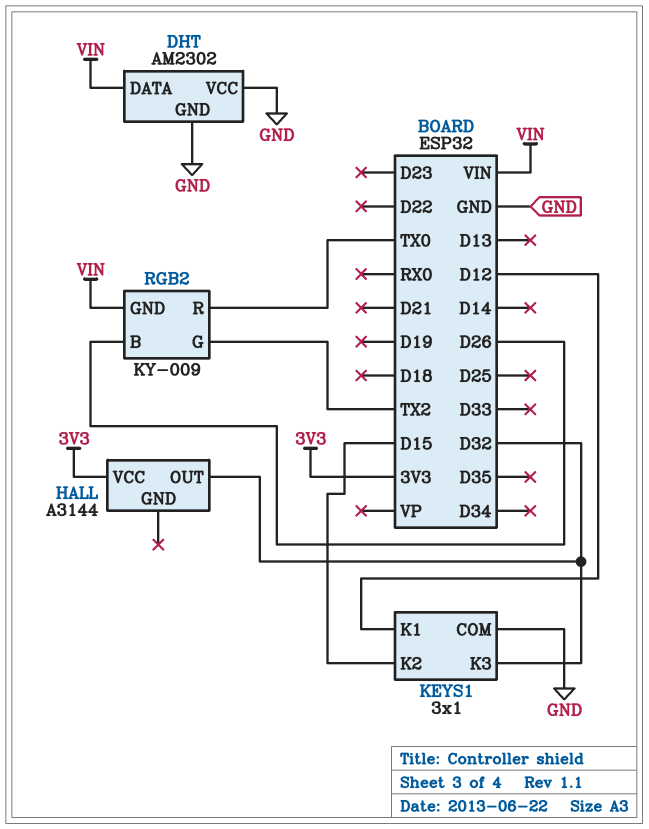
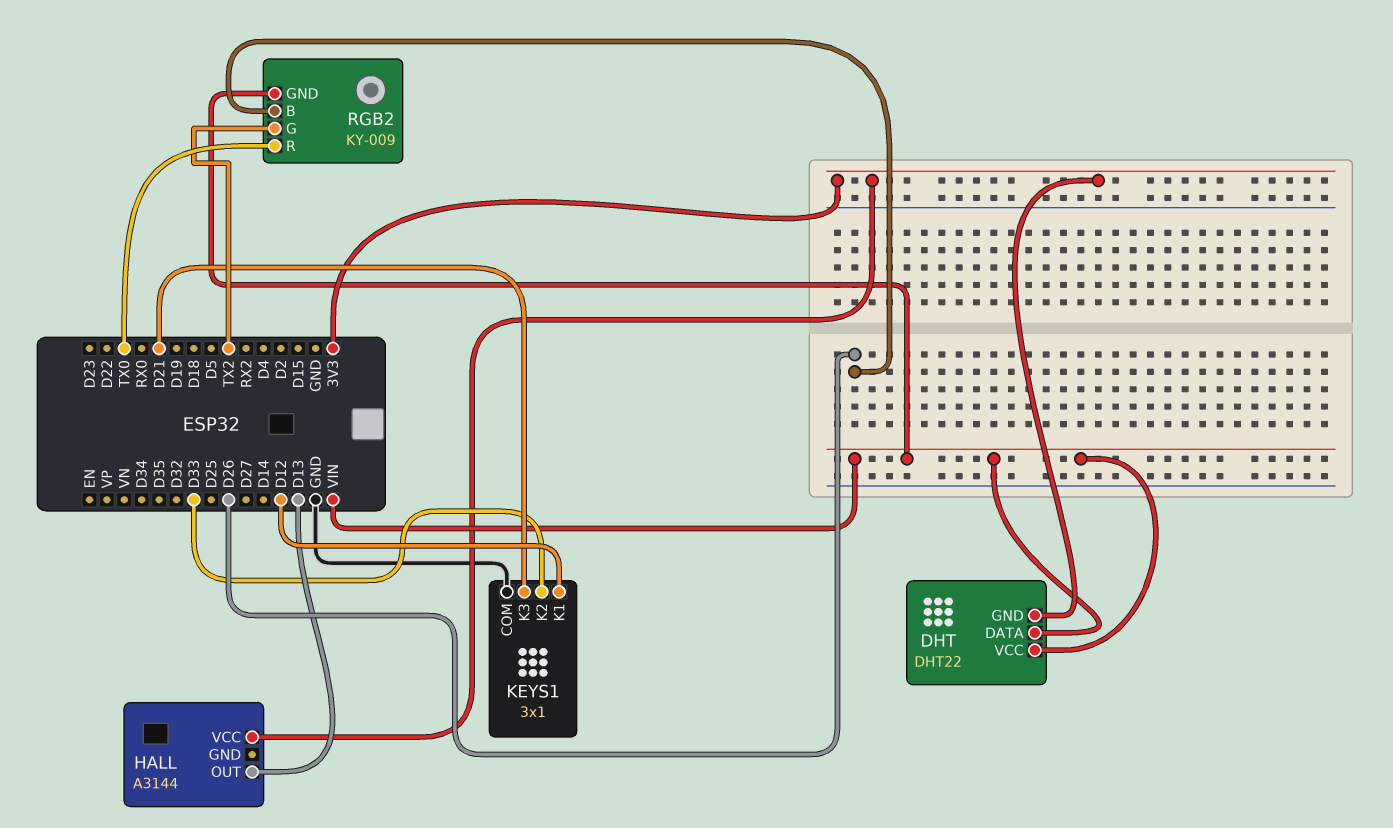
DHT: AM2302 -> DHT22
DHT pin GND: GND -> 3V3
DHT pin VCC: GND -> VIN
HALL pin OUT: D32 -> D13
KEYS1 pin K2: D15 -> D33
KEYS1 pin K3: D32 -> D21

